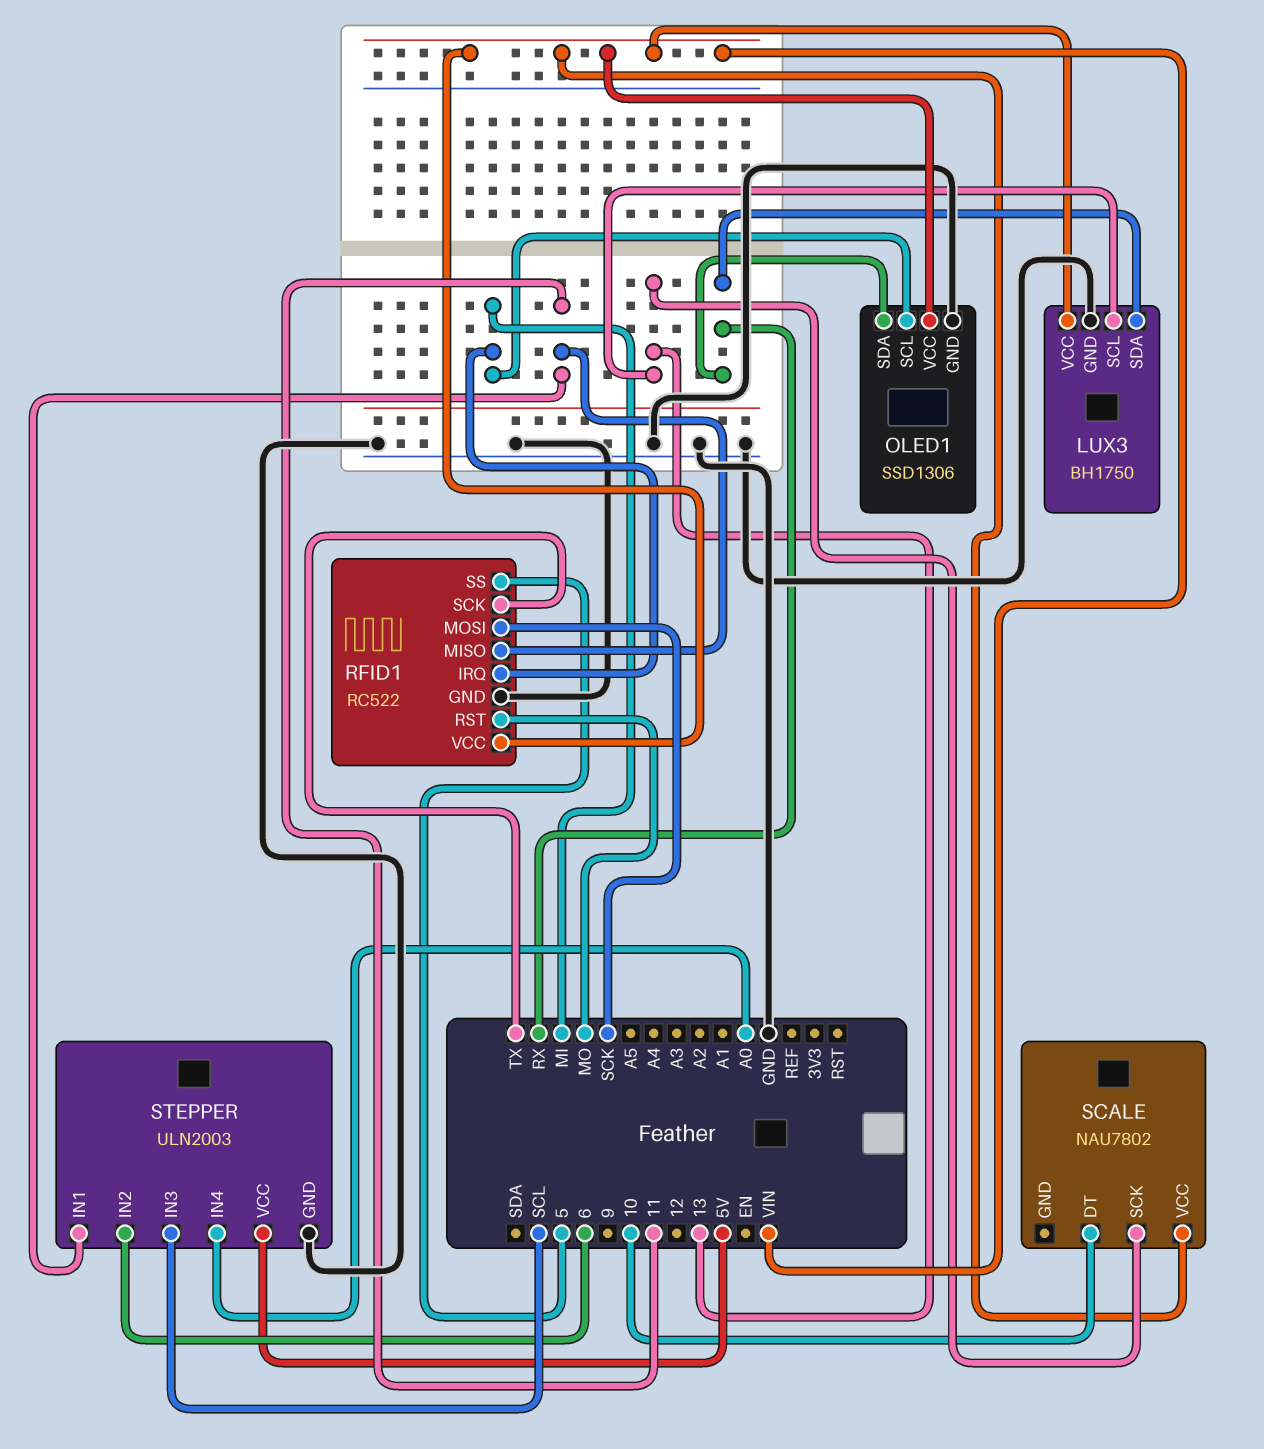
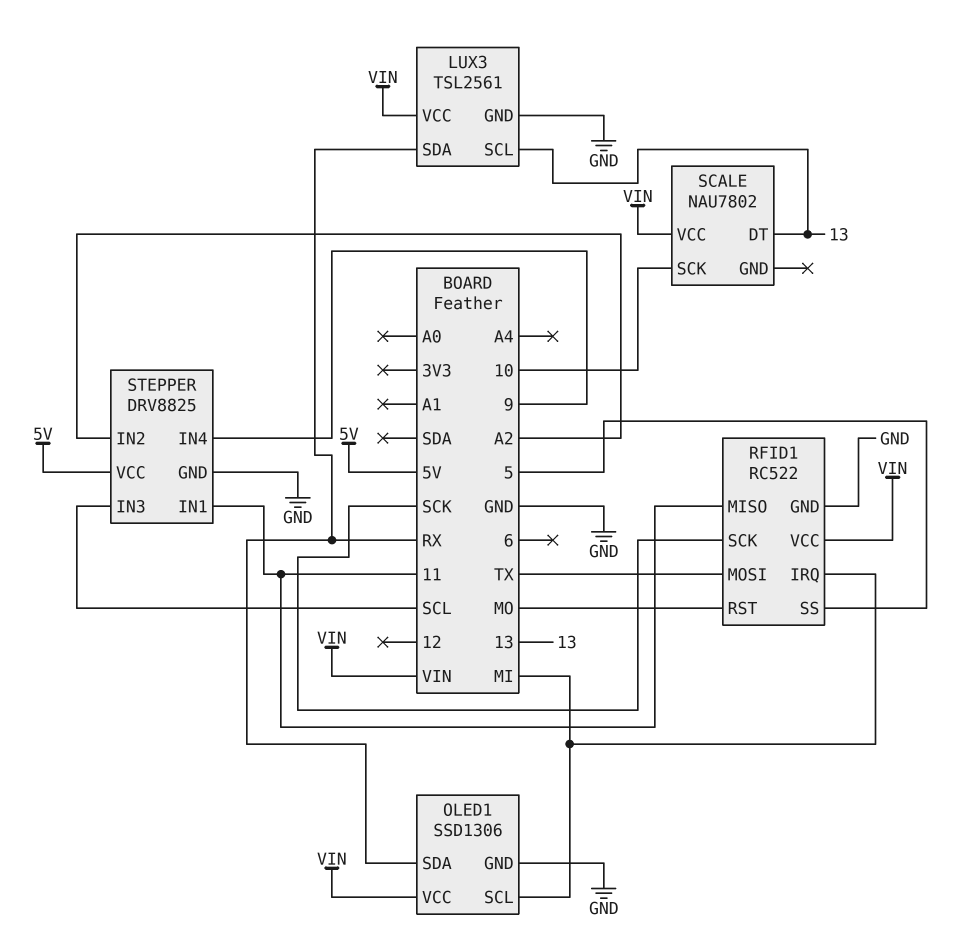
LUX3: BH1750 -> TSL2561
RFID1 pin MOSI: SCK -> TX
RFID1 pin SCK: TX -> SCK
SCALE pin DT: 10 -> 13
SCALE pin SCK: 13 -> 10
STEPPER: ULN2003 -> DRV8825
STEPPER pin IN2: 6 -> A2
STEPPER pin IN4: A0 -> 9

